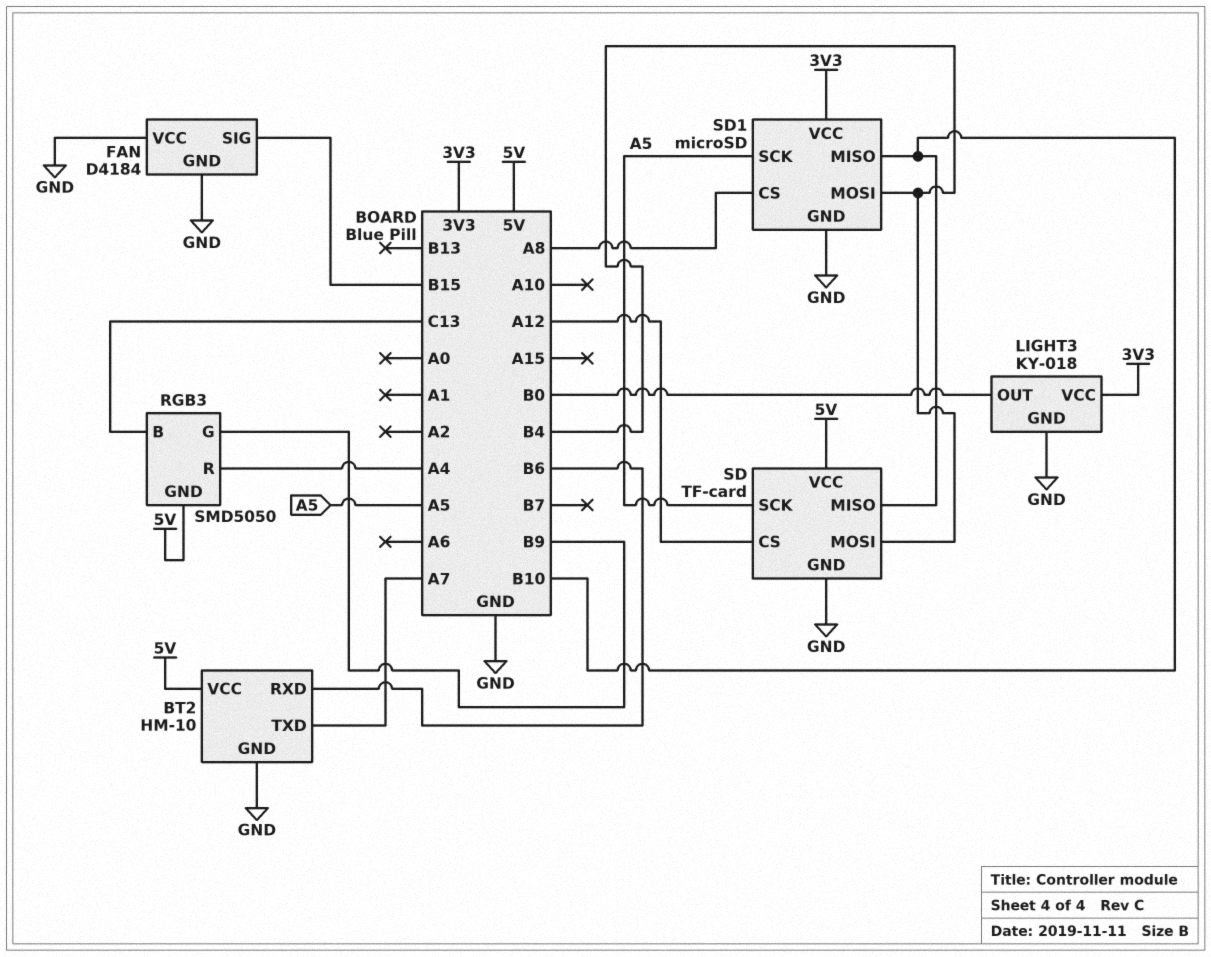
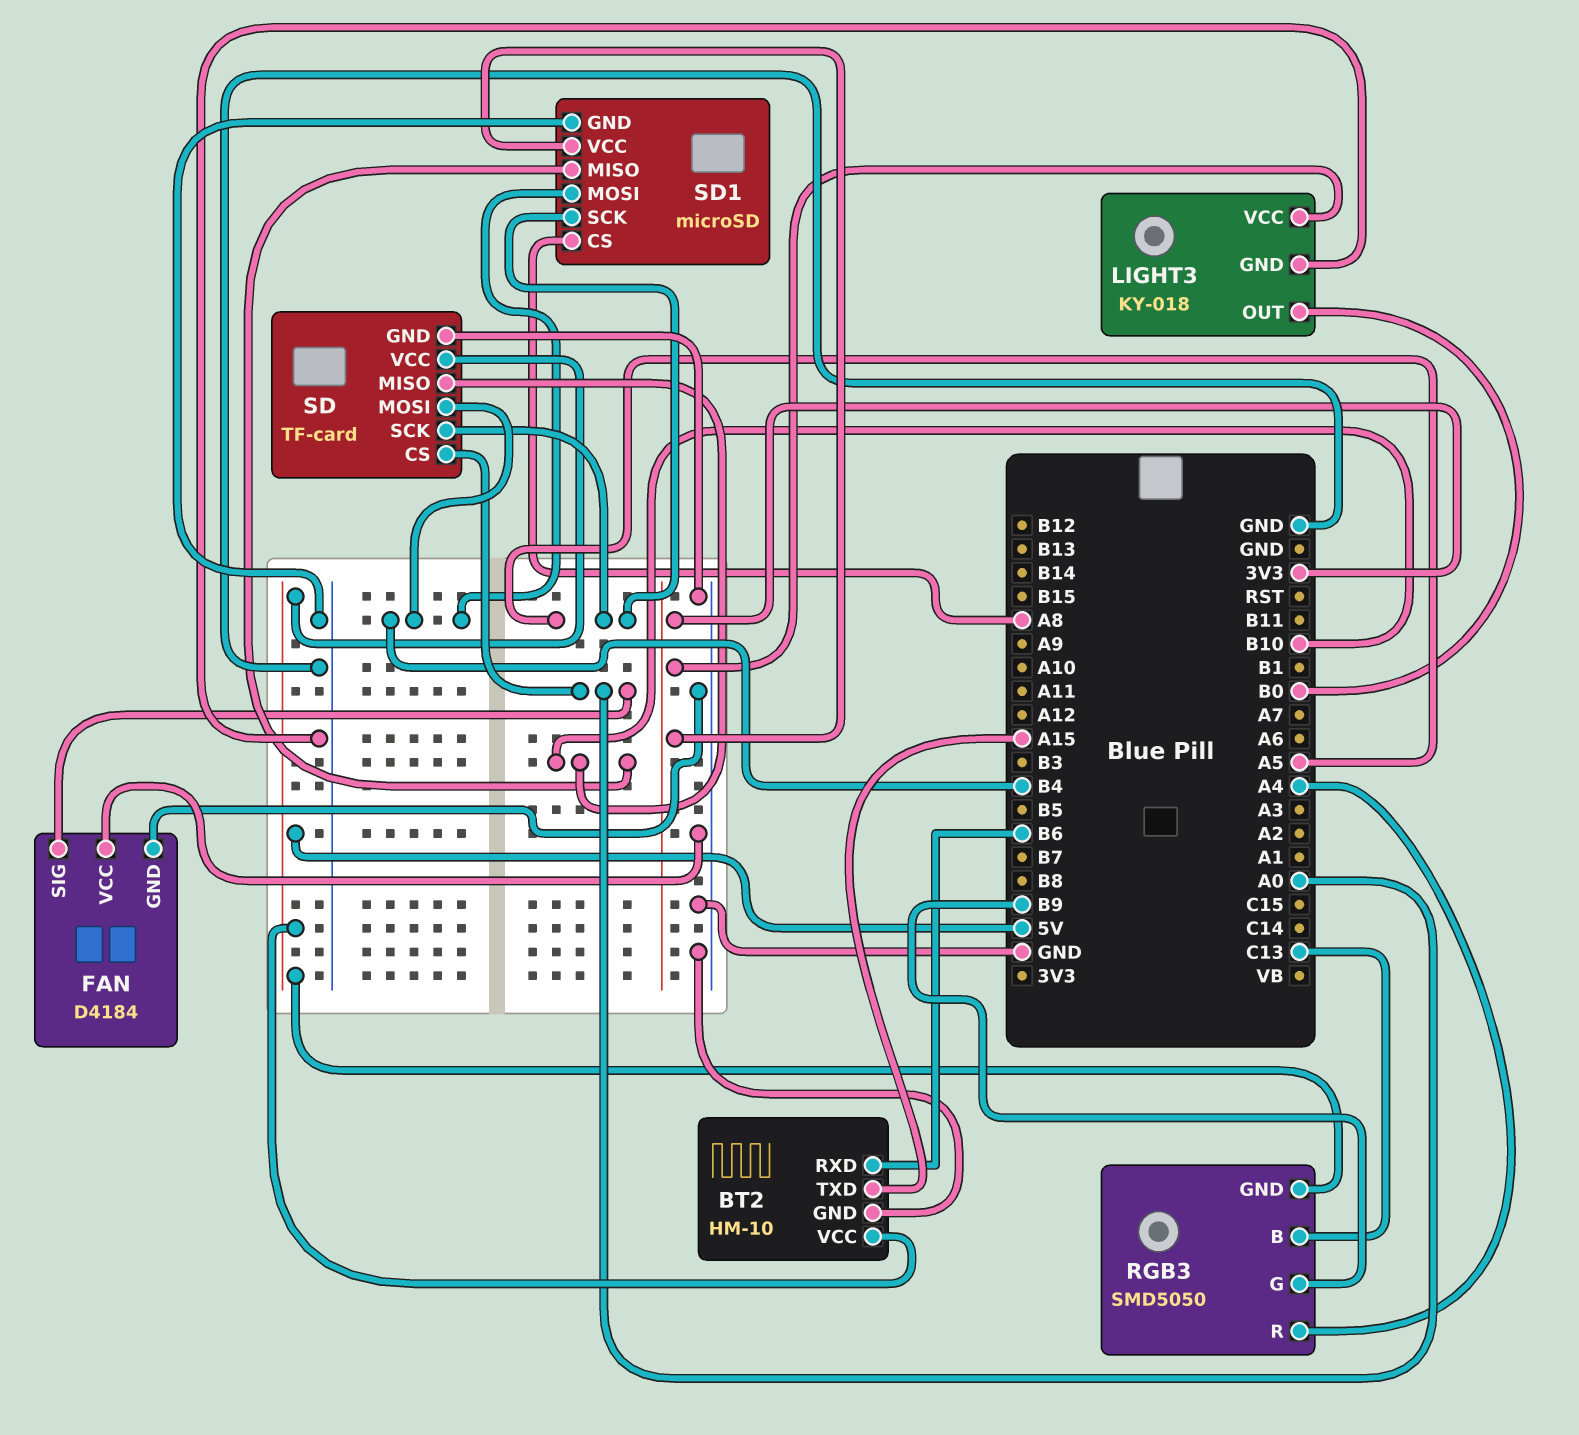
BT2 pin TXD: A7 -> A15
FAN pin SIG: B15 -> A0
SD pin CS: A12 -> A0

